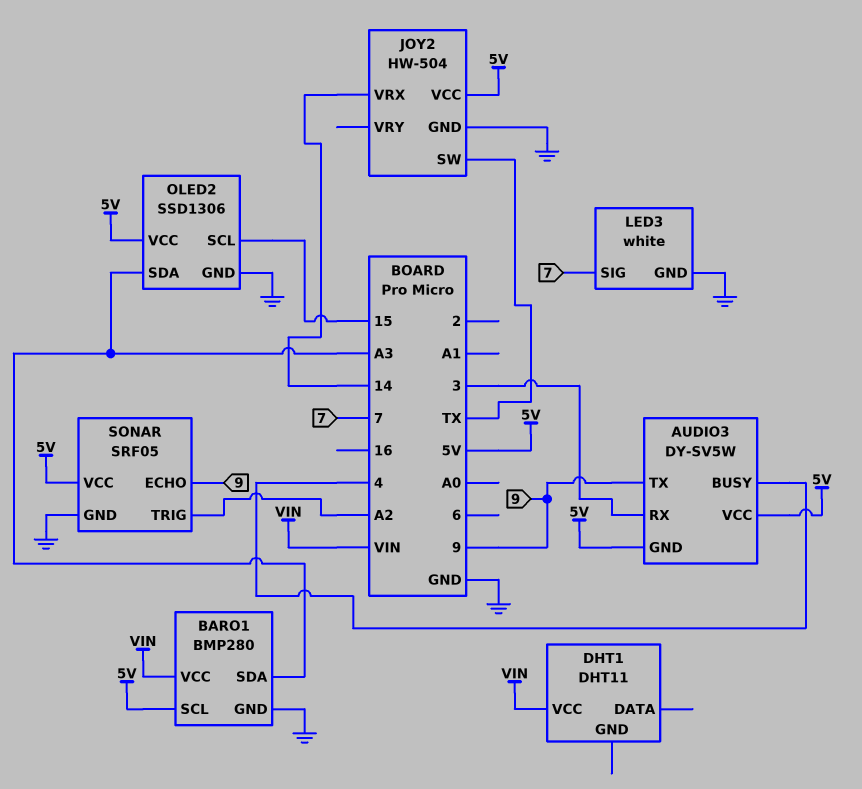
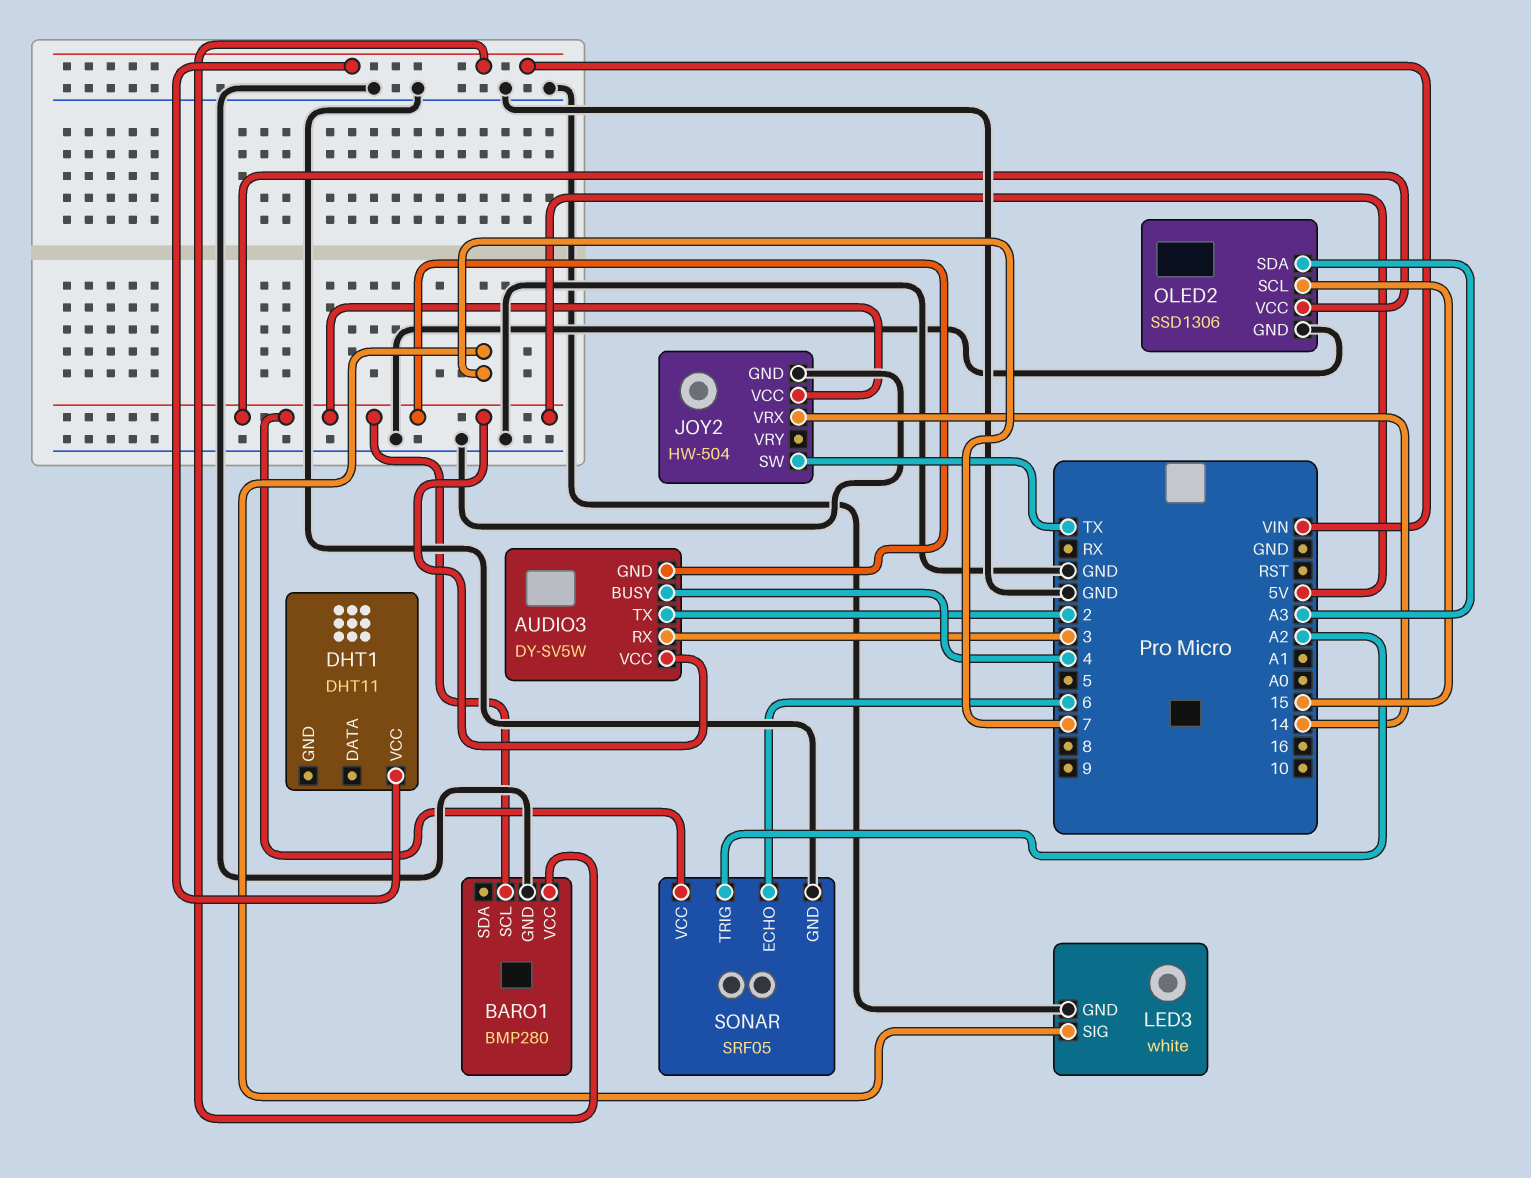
AUDIO3 pin TX: 9 -> 2
BARO1 pin SDA: A3 -> none
SONAR pin ECHO: 9 -> 6

